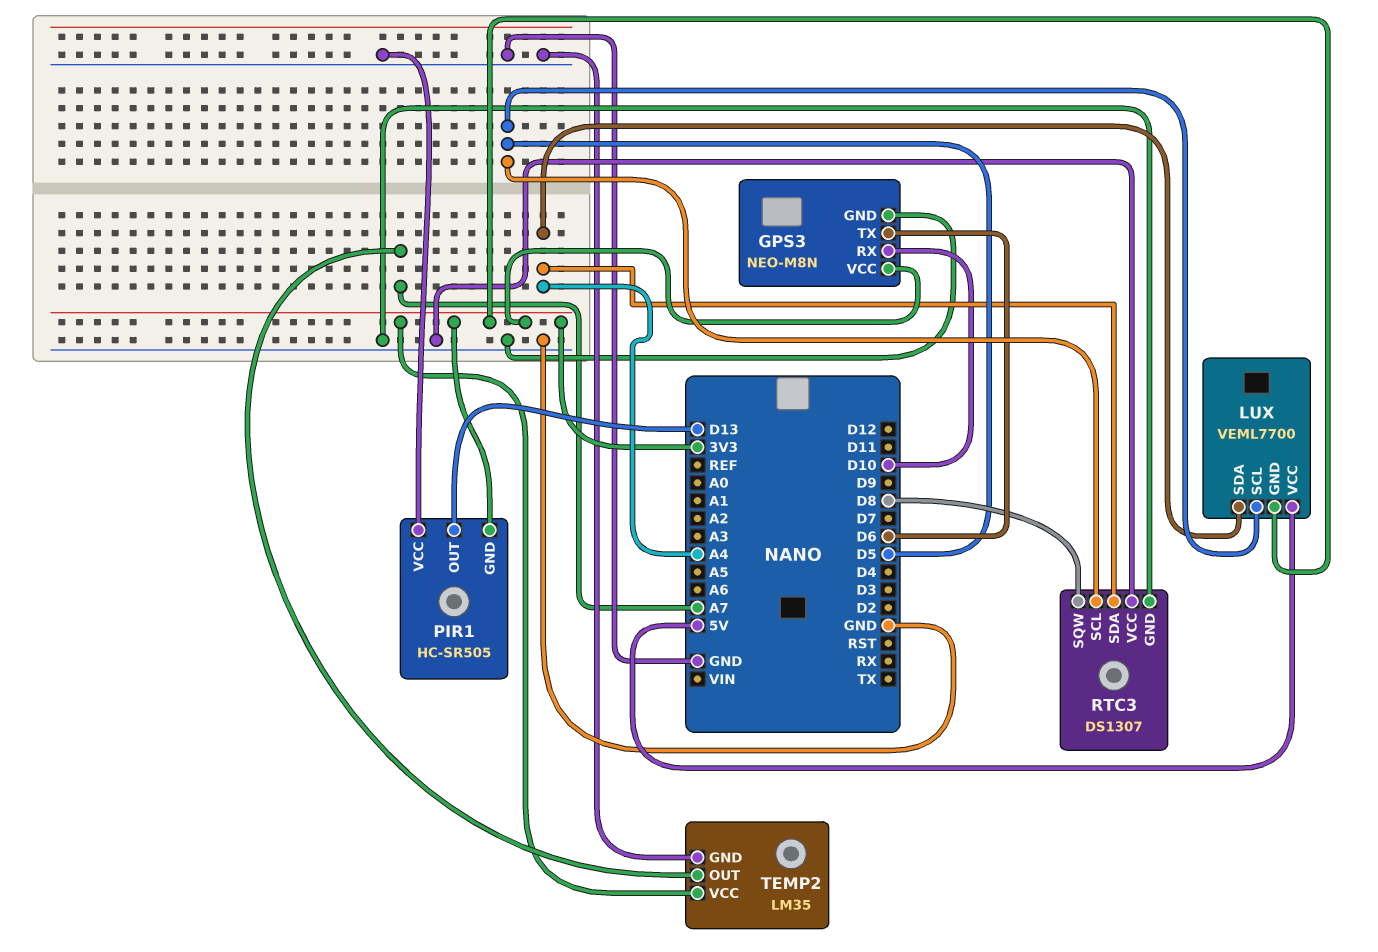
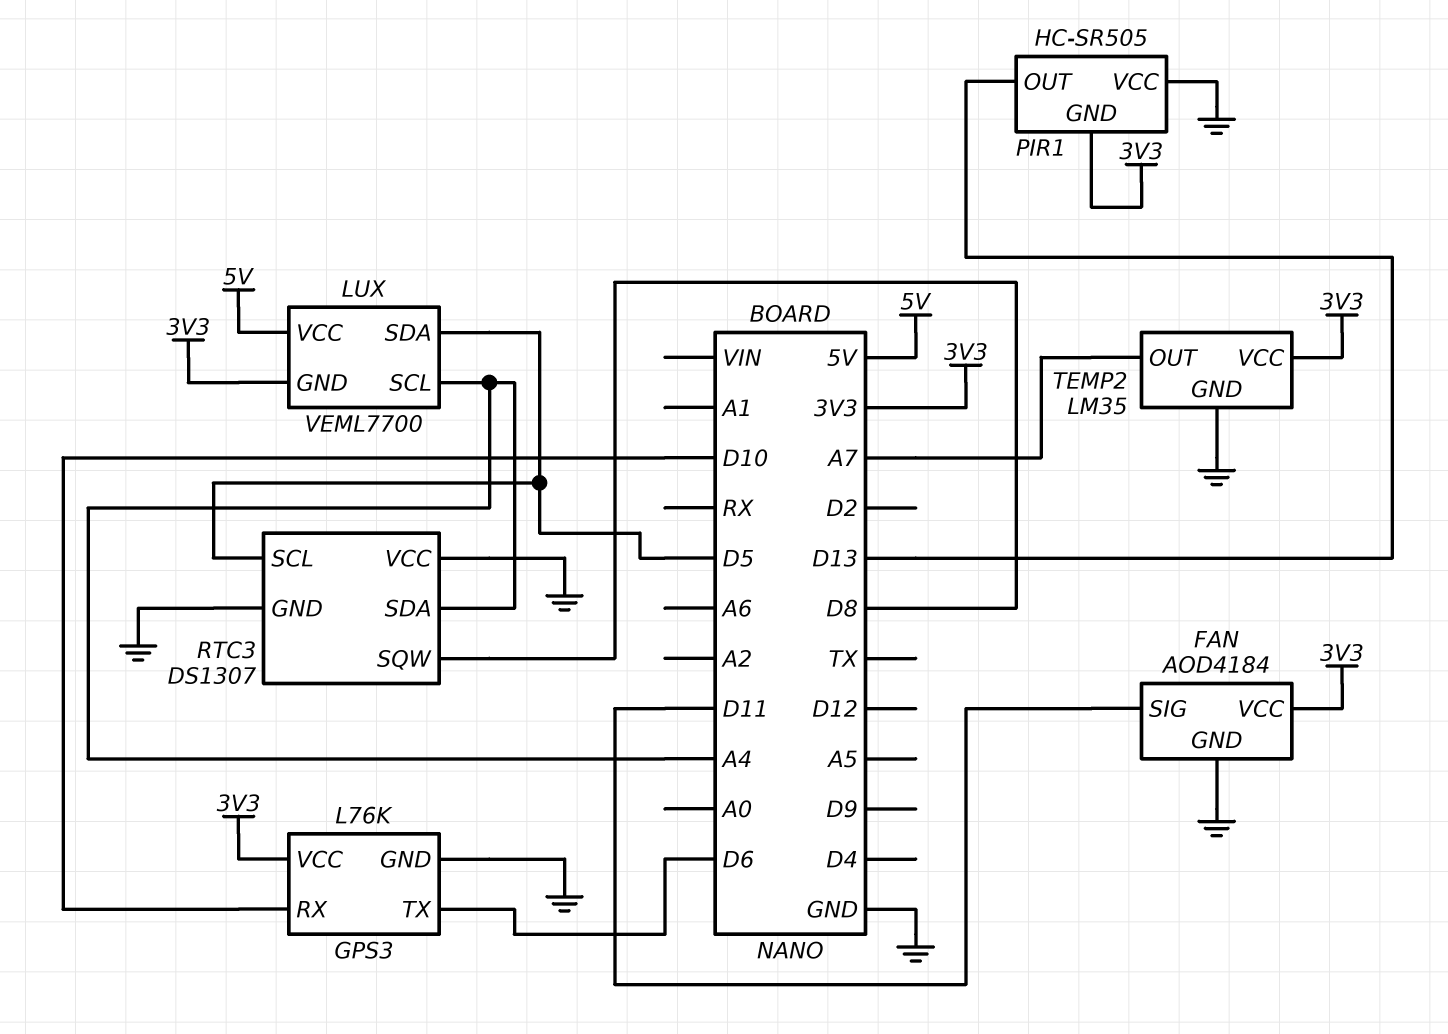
FAN: none -> AOD4184
FAN pin GND: none -> GND
FAN pin SIG: none -> D11
FAN pin VCC: none -> 3V3
GPS3: NEO-M8N -> L76K
LUX pin SCL: D5 -> A4
LUX pin SDA: A4 -> D5

